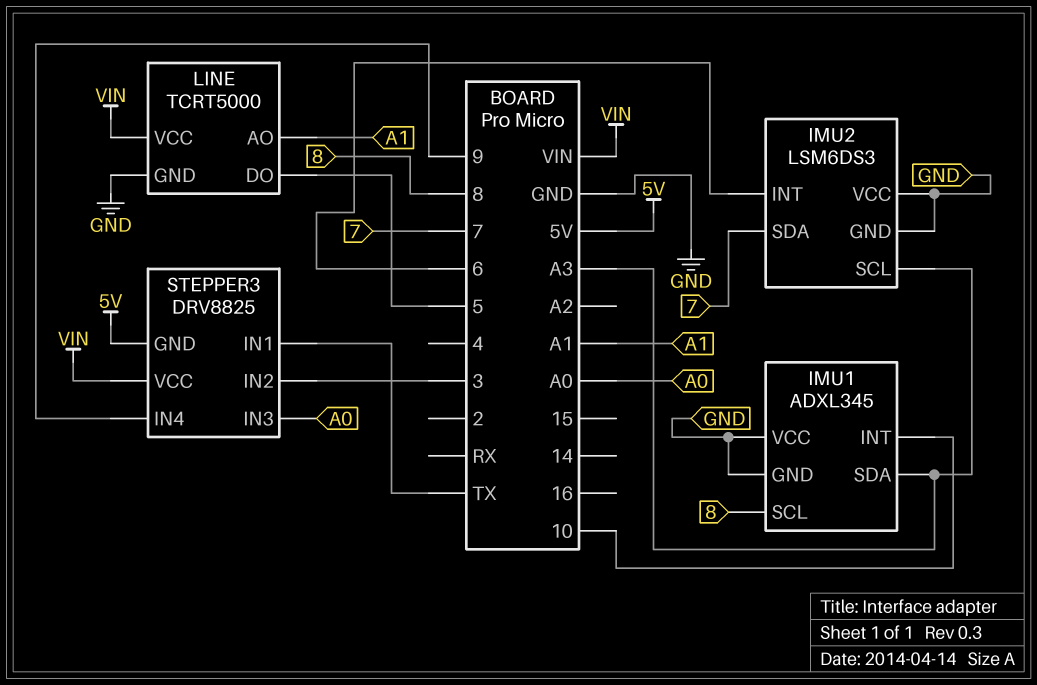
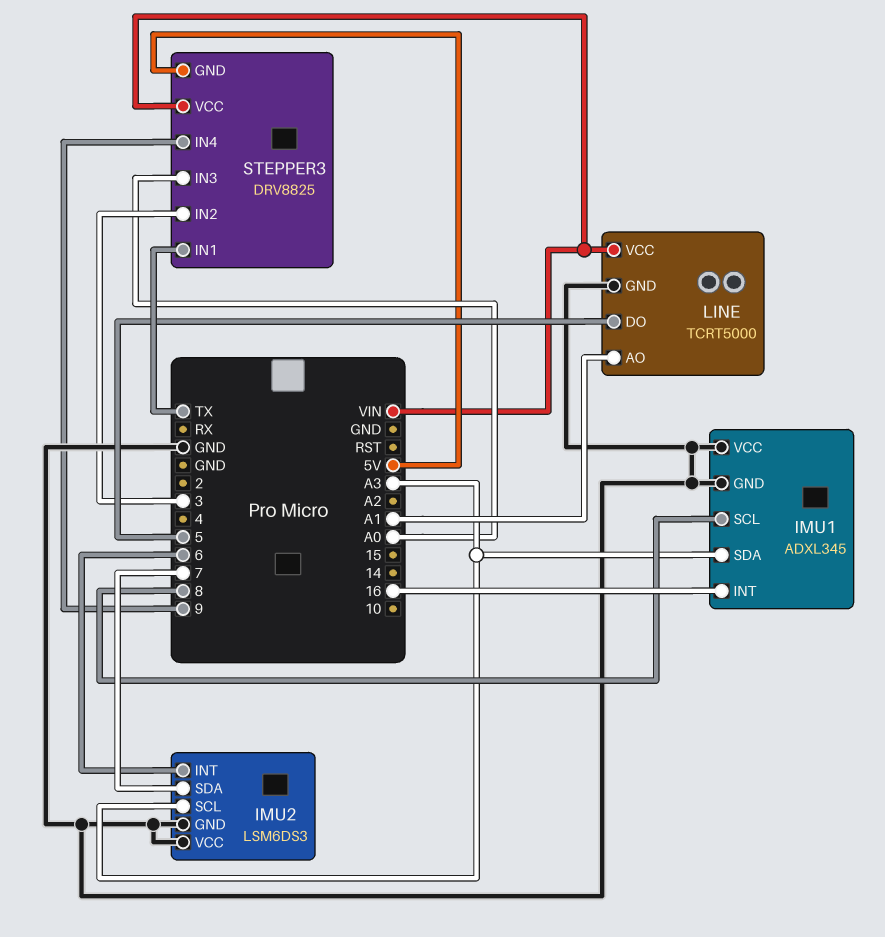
IMU1 pin INT: 10 -> 16

